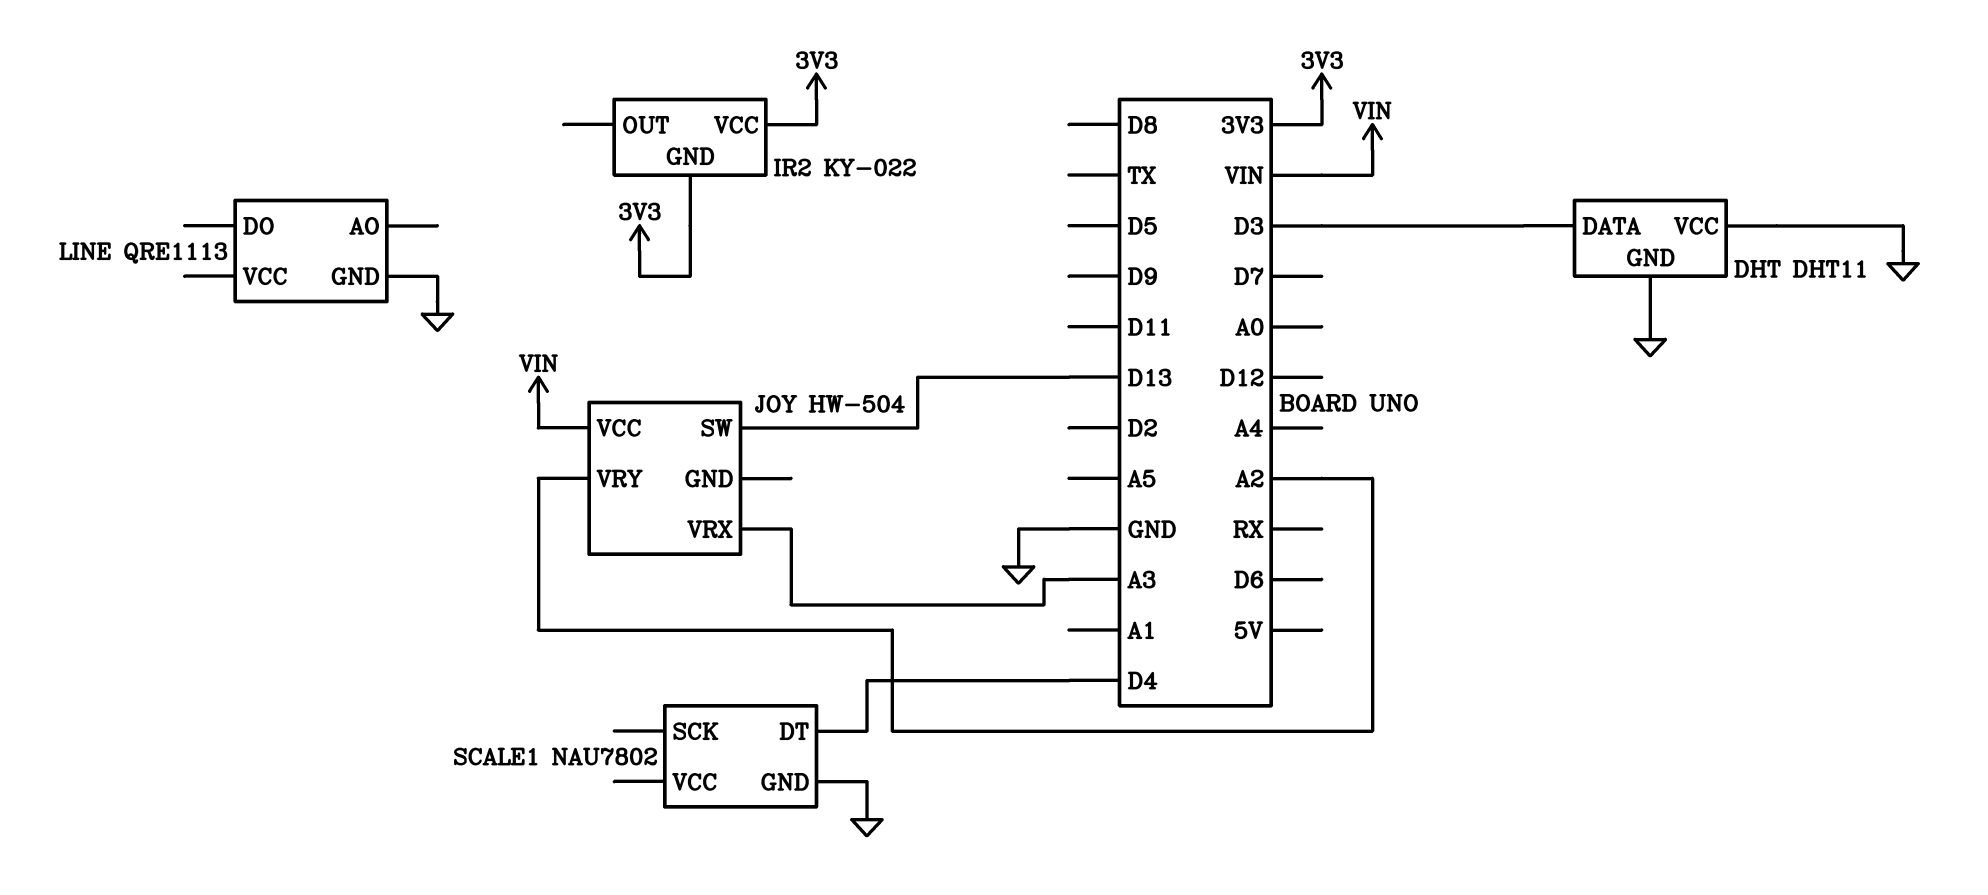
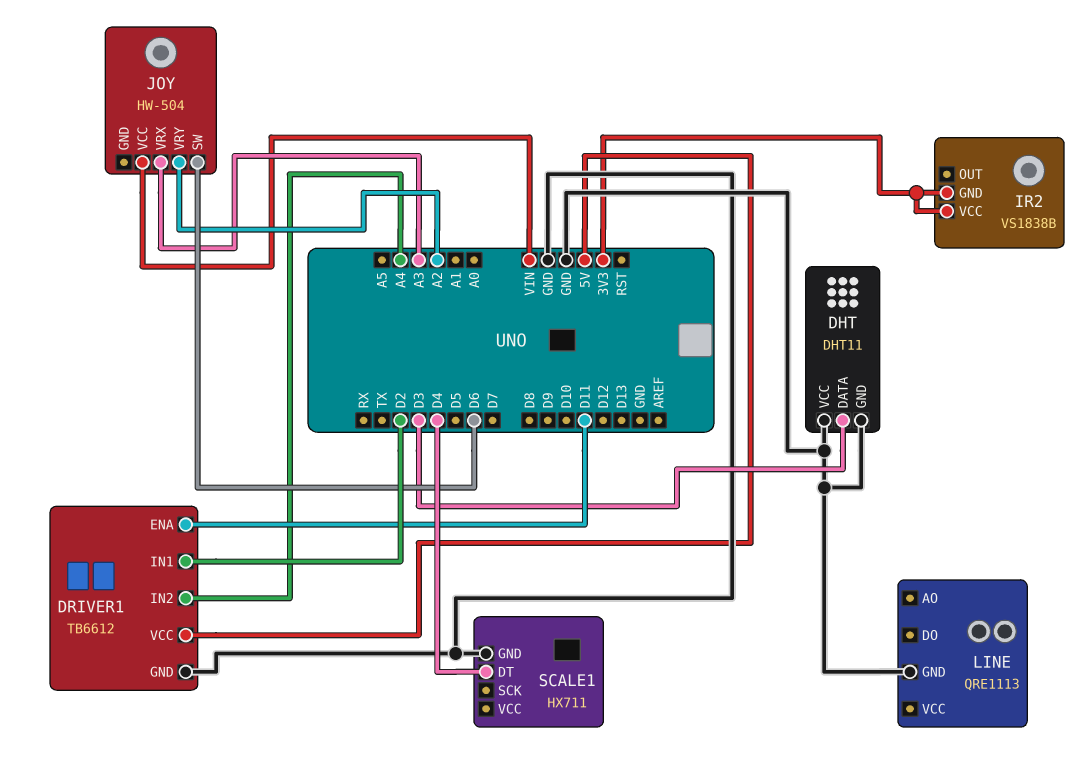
DRIVER1: none -> TB6612
DRIVER1 pin ENA: none -> D11
DRIVER1 pin GND: none -> GND
DRIVER1 pin IN1: none -> D2
DRIVER1 pin IN2: none -> A4
DRIVER1 pin VCC: none -> 5V
IR2: KY-022 -> VS1838B
JOY pin SW: D13 -> D6
SCALE1: NAU7802 -> HX711

